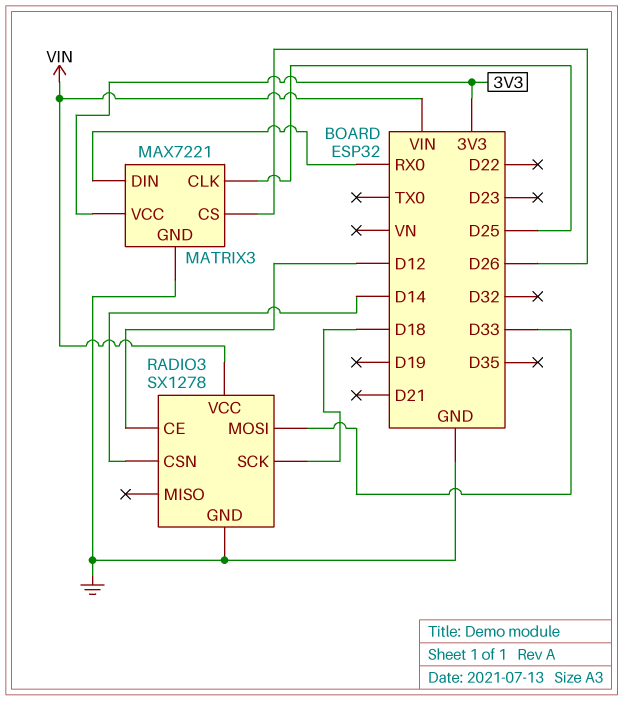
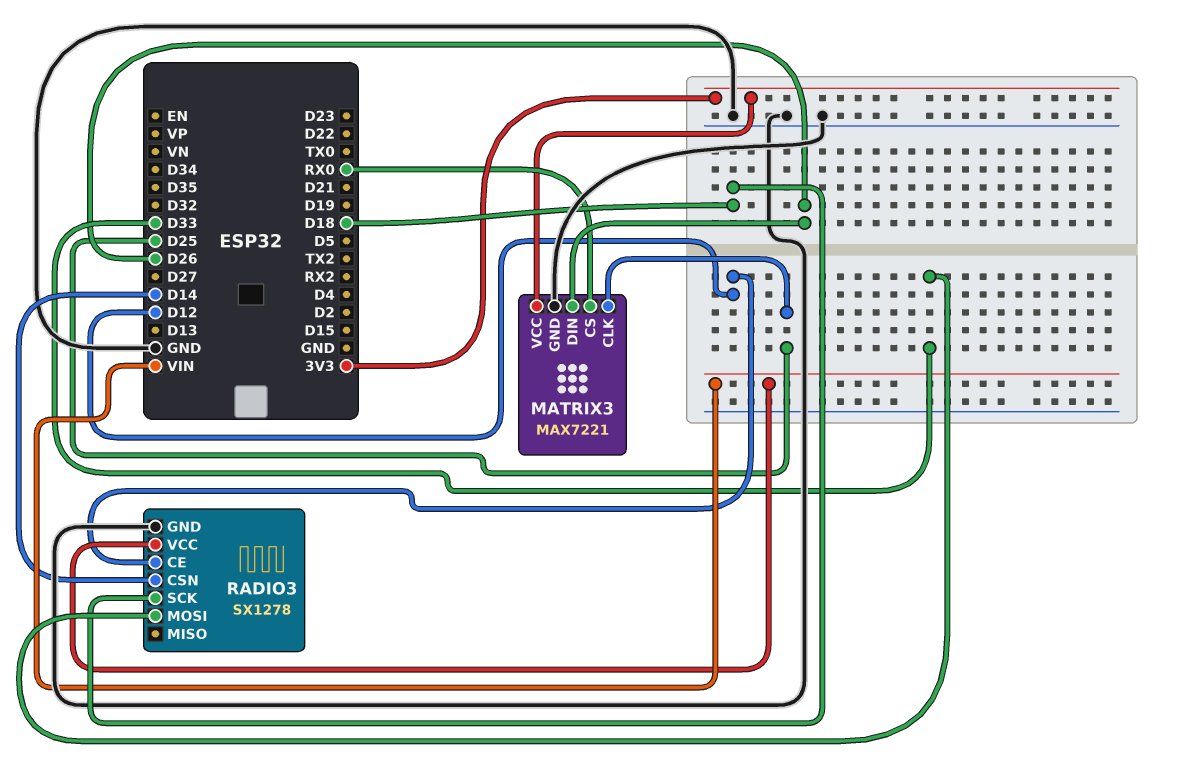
MATRIX3 pin CS: D26 -> RX0
MATRIX3 pin DIN: RX0 -> D26

